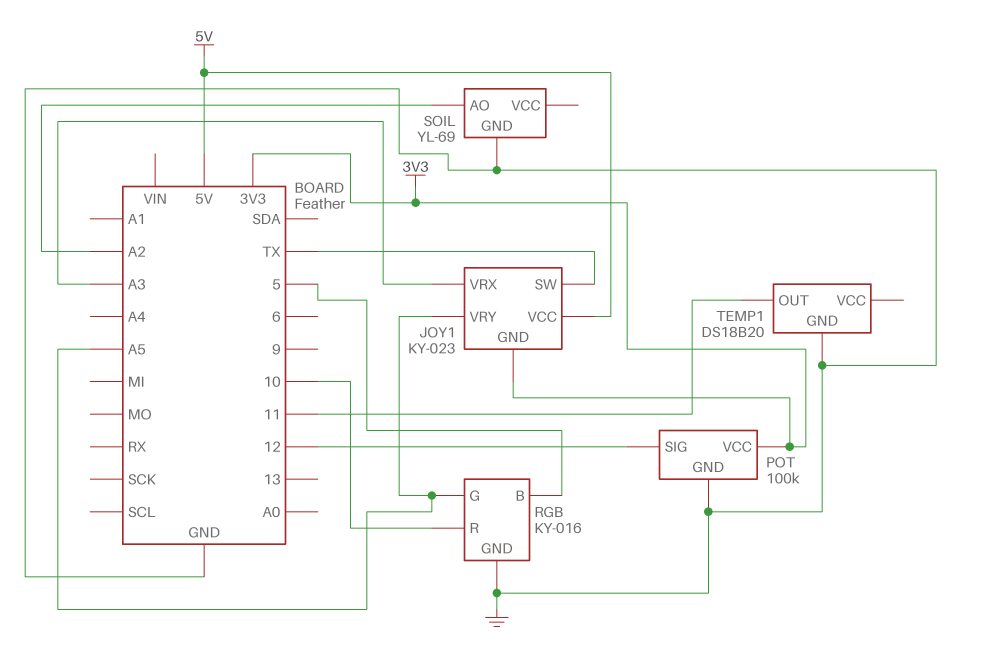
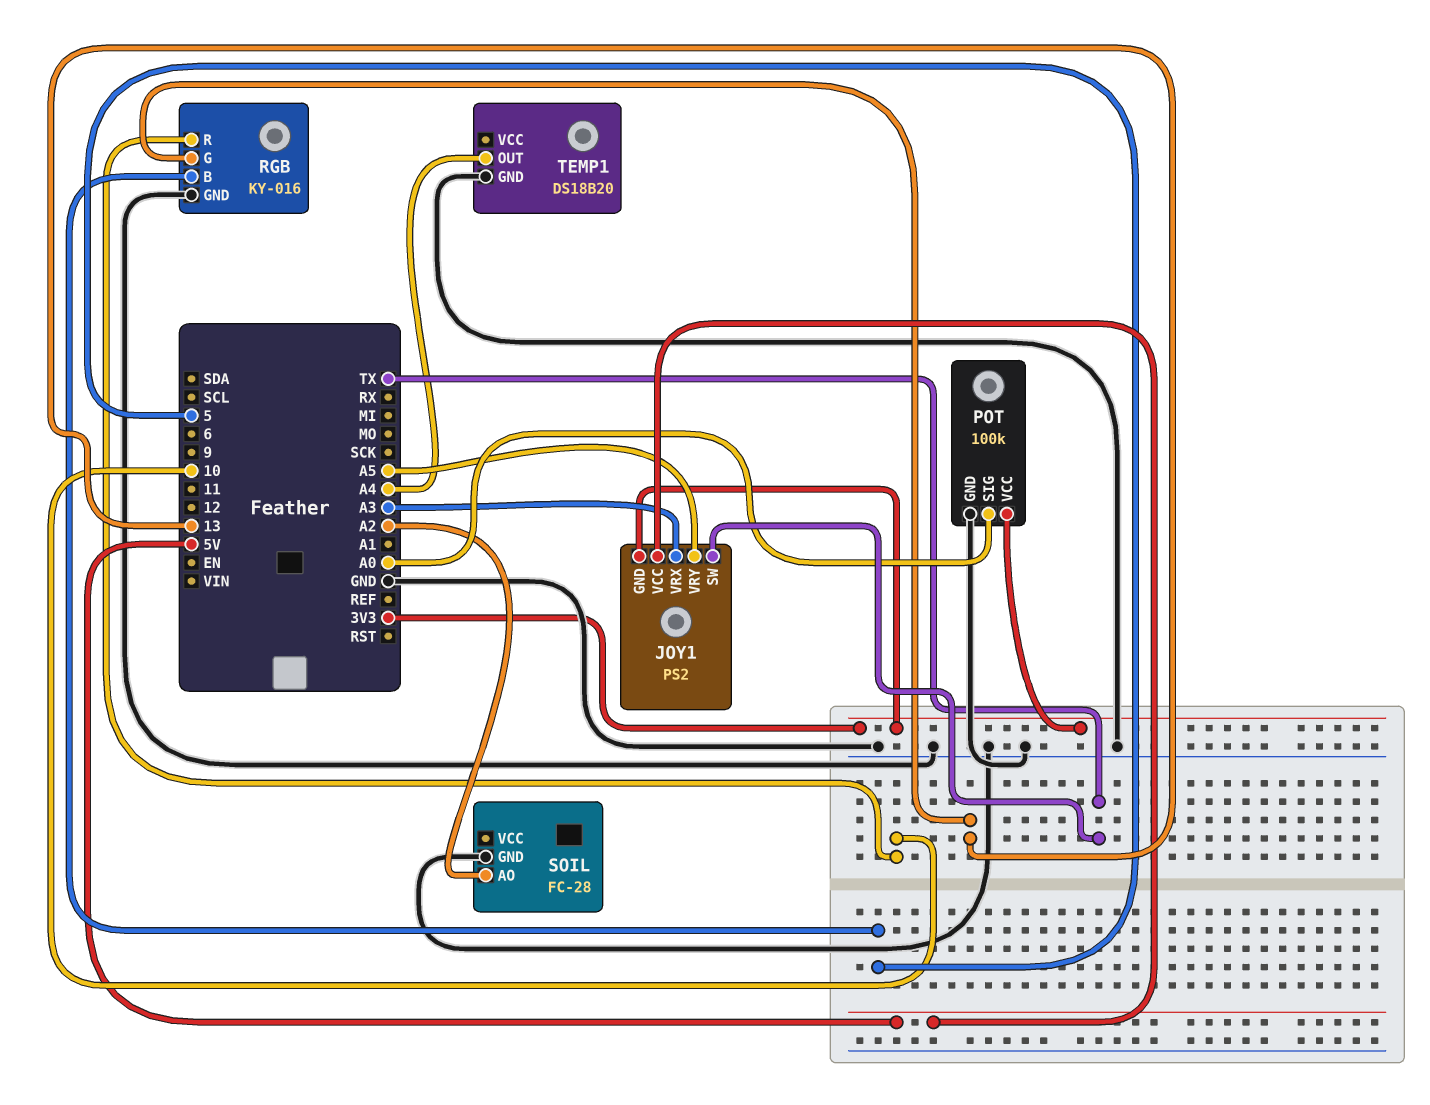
JOY1: KY-023 -> PS2
POT pin SIG: 12 -> A0
RGB pin G: A5 -> 13
SOIL: YL-69 -> FC-28
TEMP1 pin OUT: 11 -> A4

